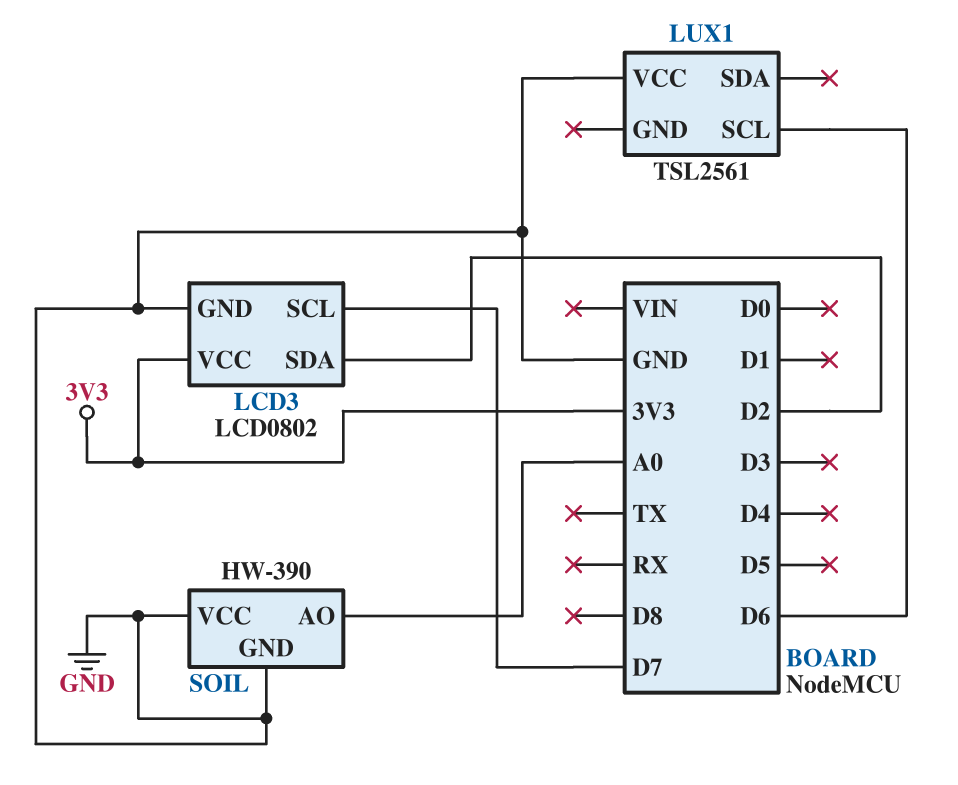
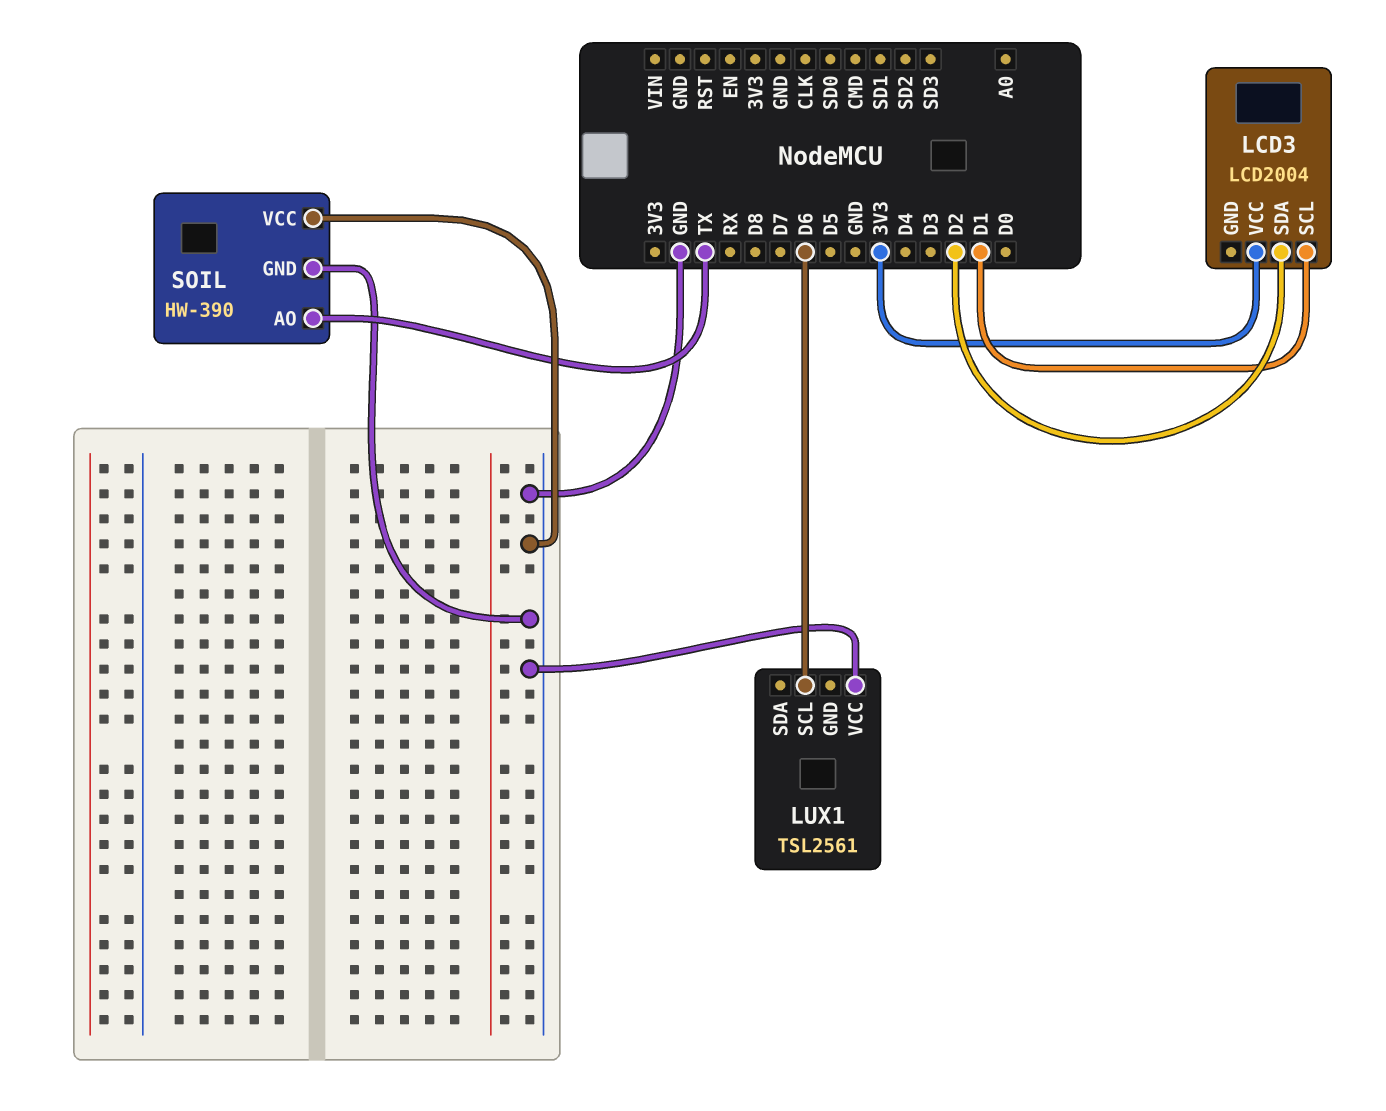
LCD3: LCD0802 -> LCD2004
LCD3 pin GND: GND -> none
LCD3 pin SCL: D7 -> D1
SOIL pin AO: A0 -> TX

